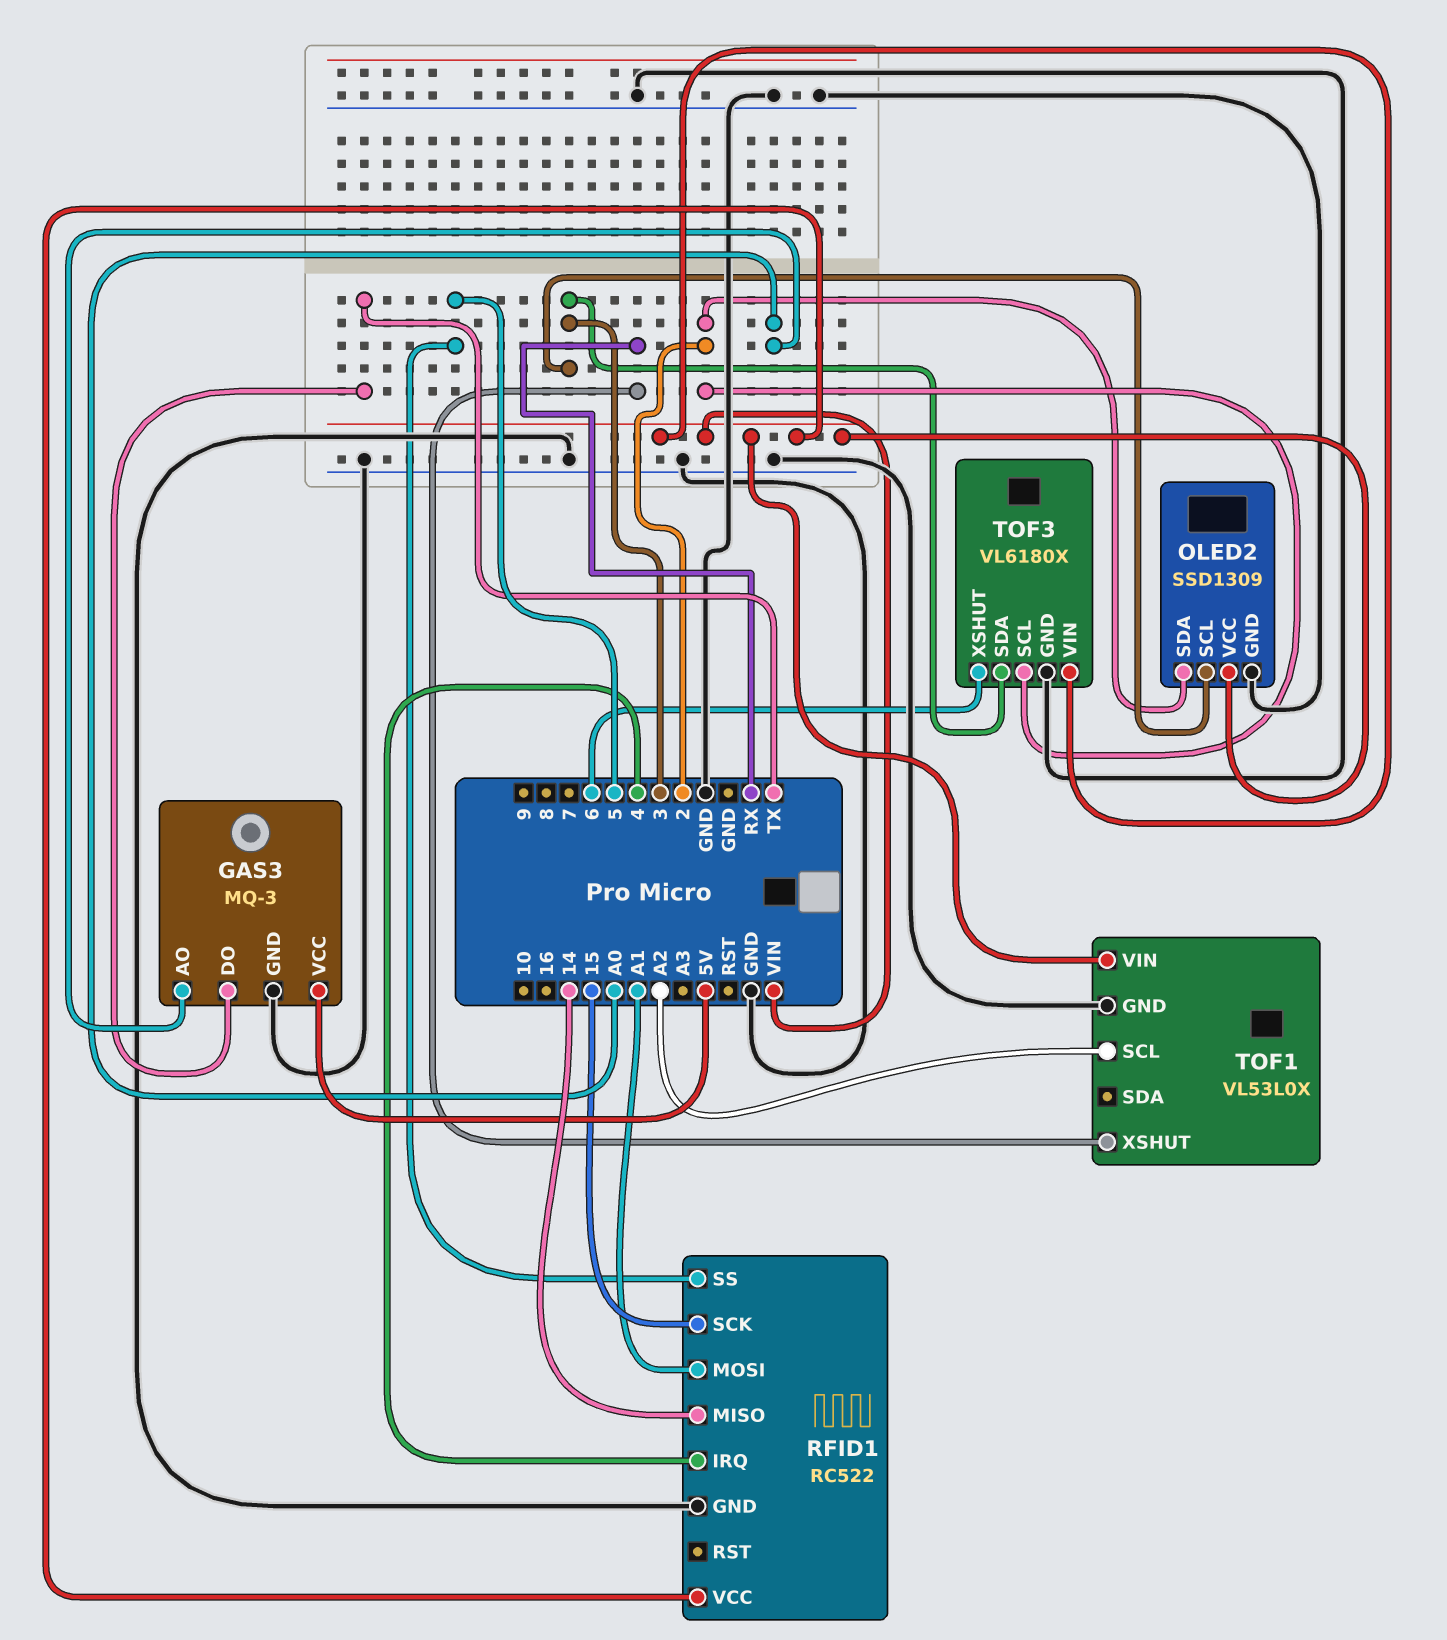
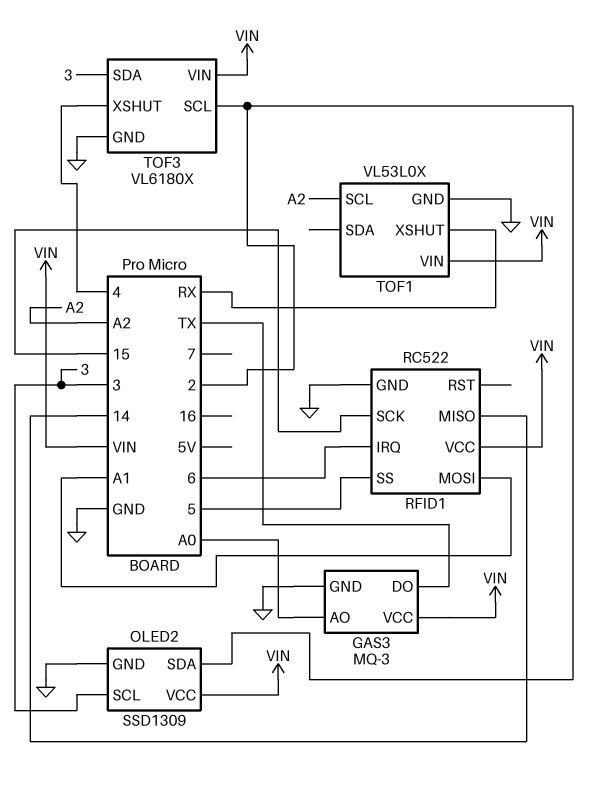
GAS3 pin VCC: 5V -> VIN
RFID1 pin IRQ: 4 -> 6
TOF3 pin XSHUT: 6 -> 4

